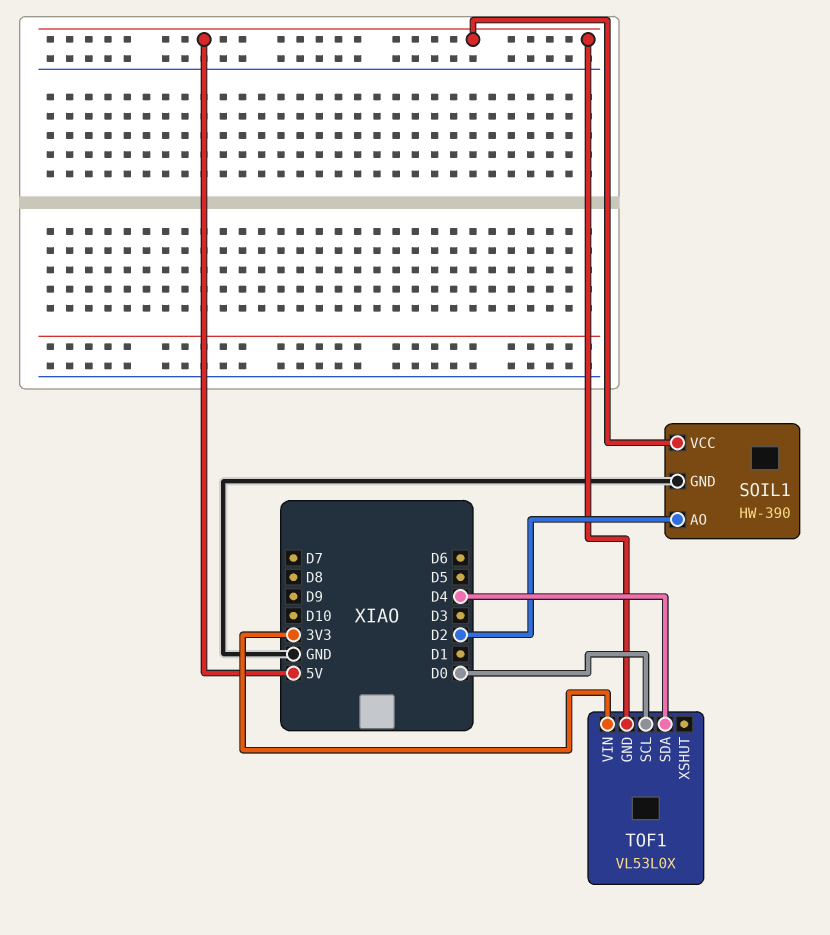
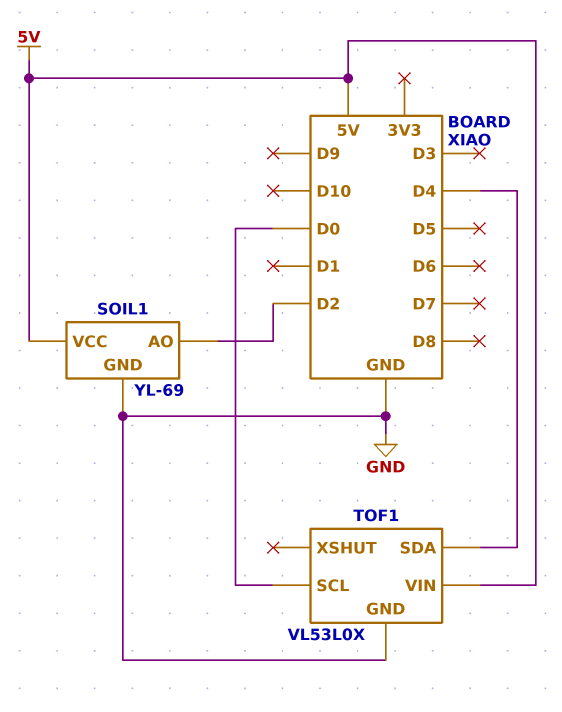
SOIL1: HW-390 -> YL-69
TOF1 pin GND: 5V -> GND
TOF1 pin VIN: 3V3 -> 5V

